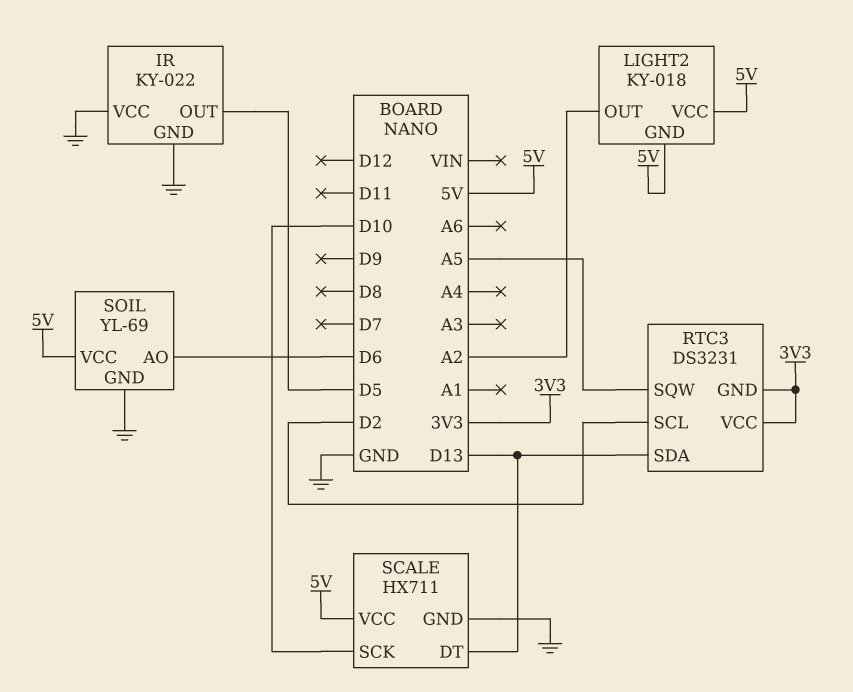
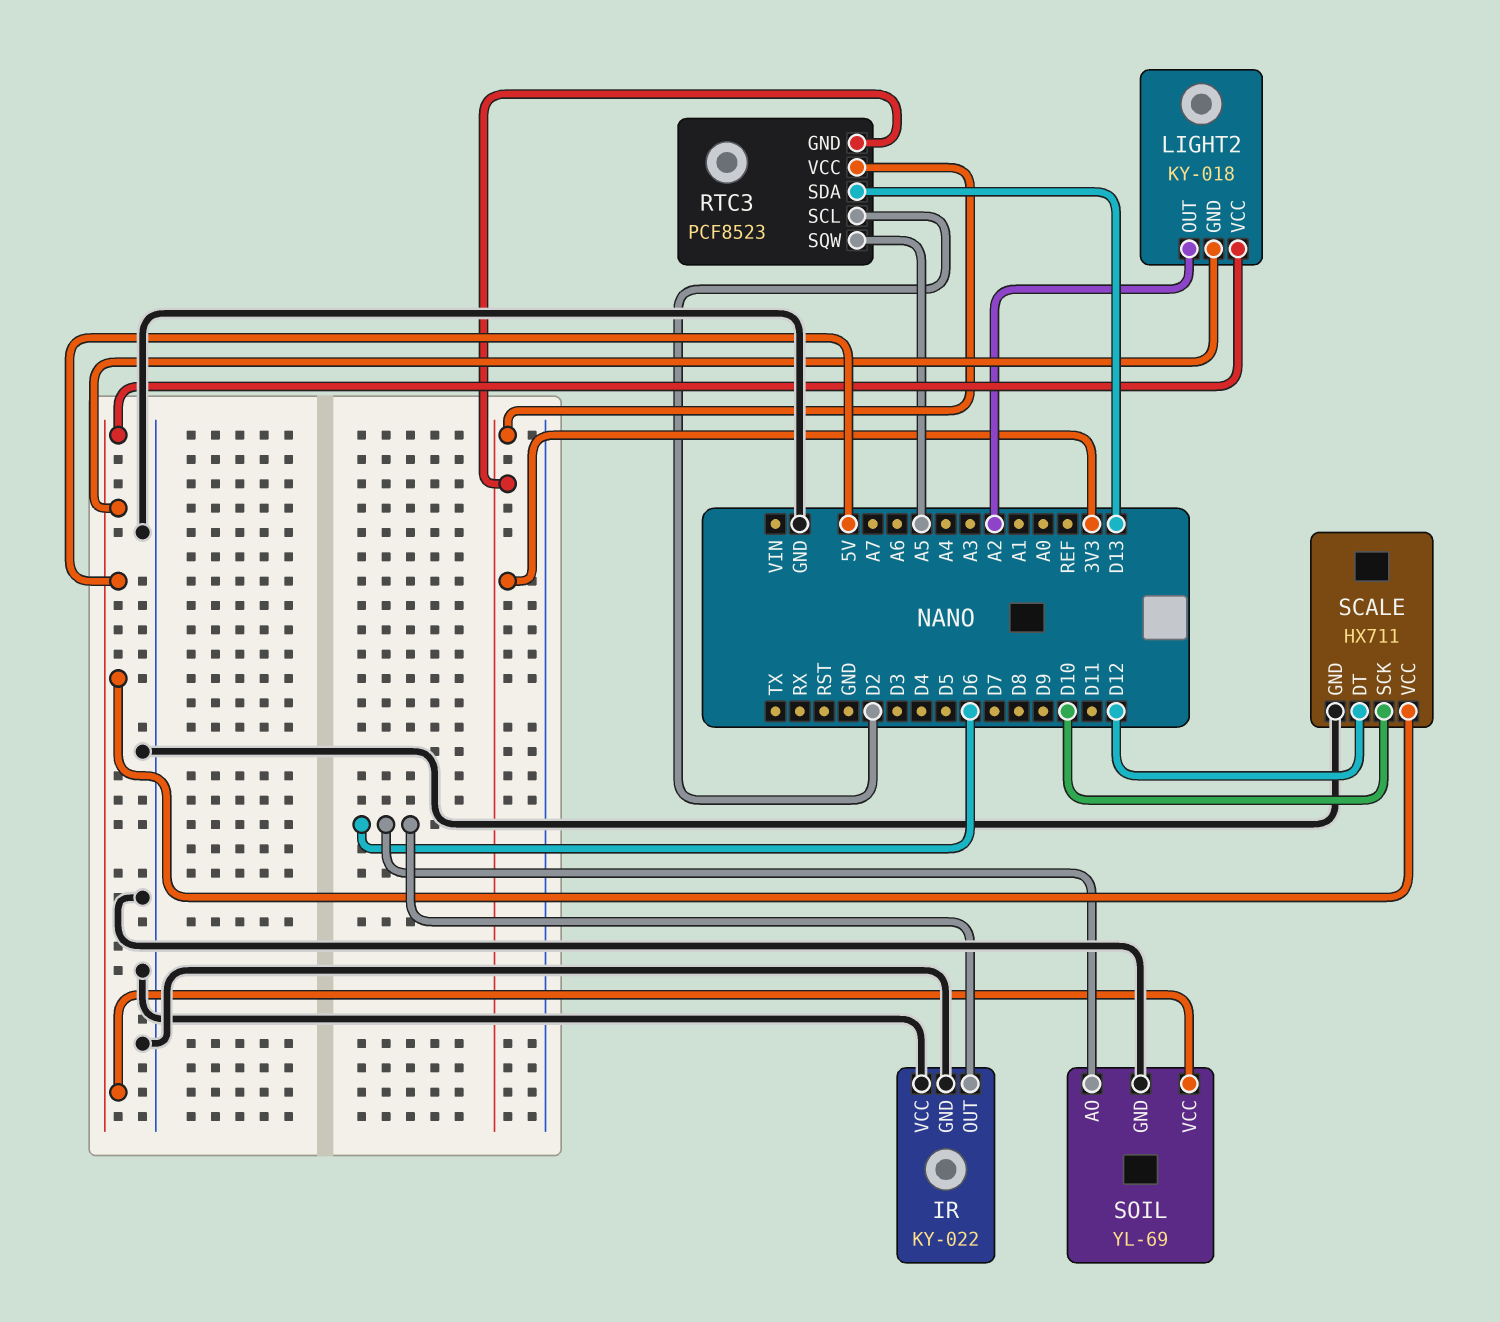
IR pin OUT: D5 -> D6
RTC3: DS3231 -> PCF8523
SCALE pin DT: D13 -> D12

